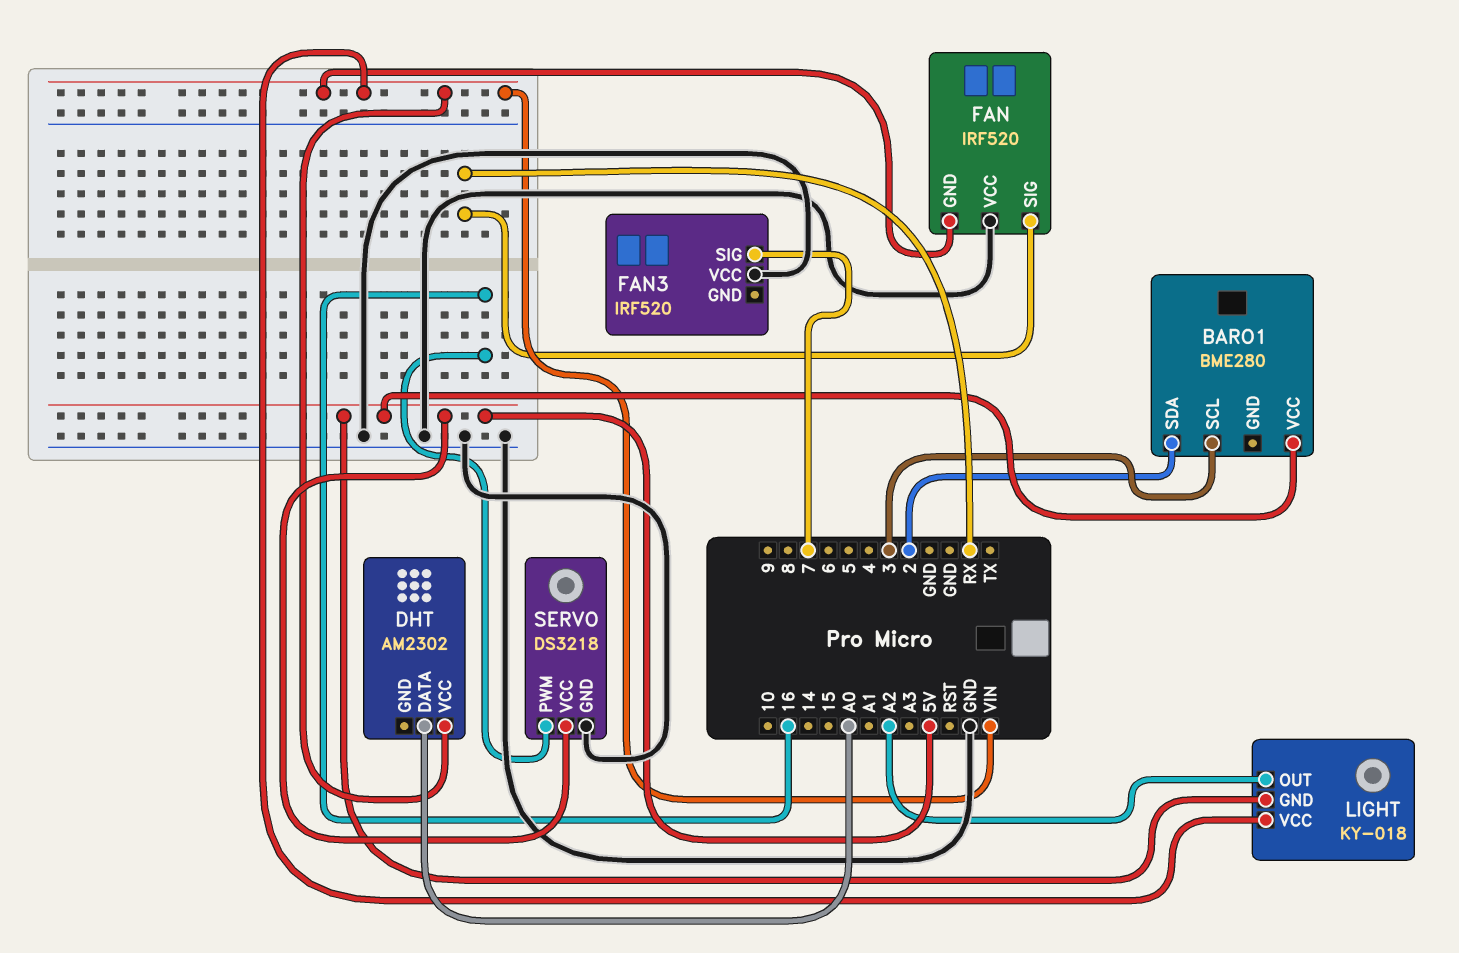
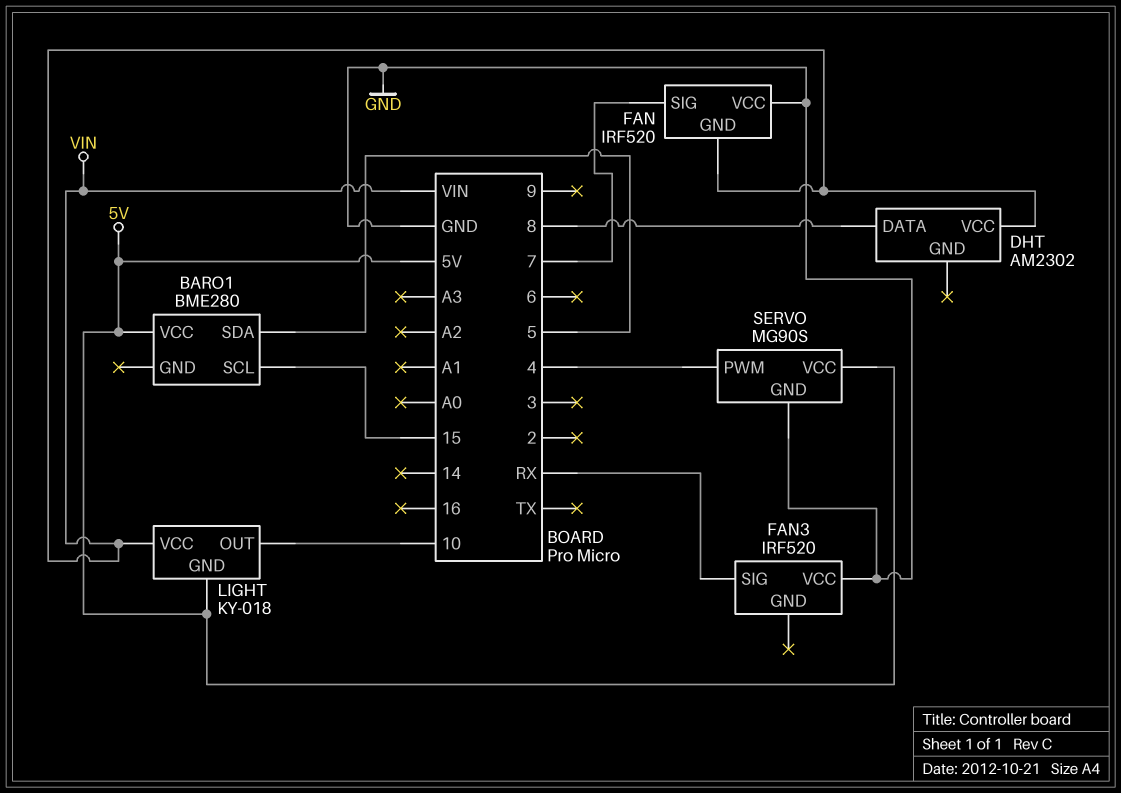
BARO1 pin SCL: 3 -> 15
BARO1 pin SDA: 2 -> 5
DHT pin DATA: A0 -> 8
FAN pin SIG: RX -> 7
FAN3 pin SIG: 7 -> RX
LIGHT pin OUT: A2 -> 10
SERVO: DS3218 -> MG90S
SERVO pin PWM: 16 -> 4

